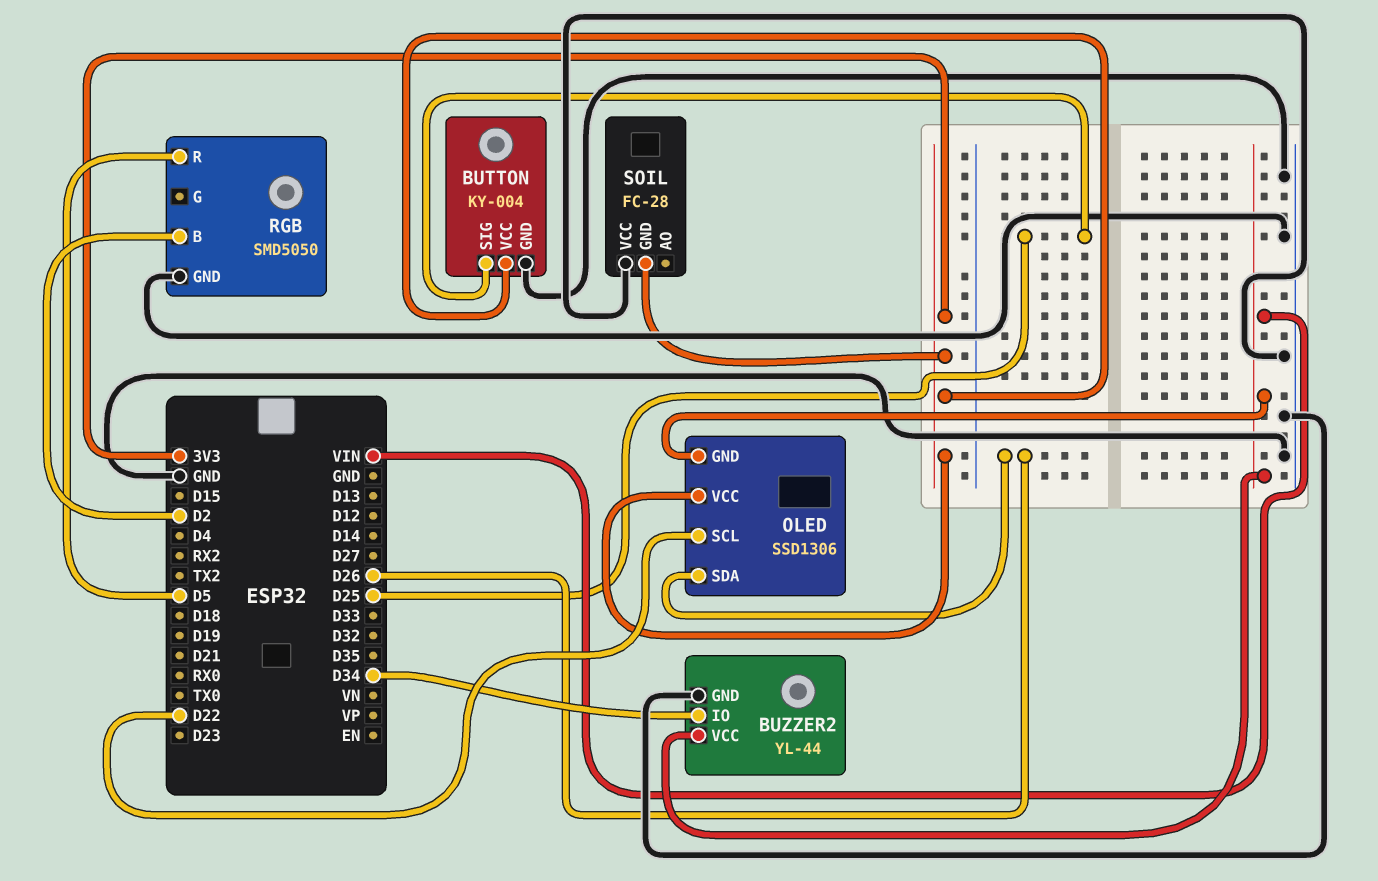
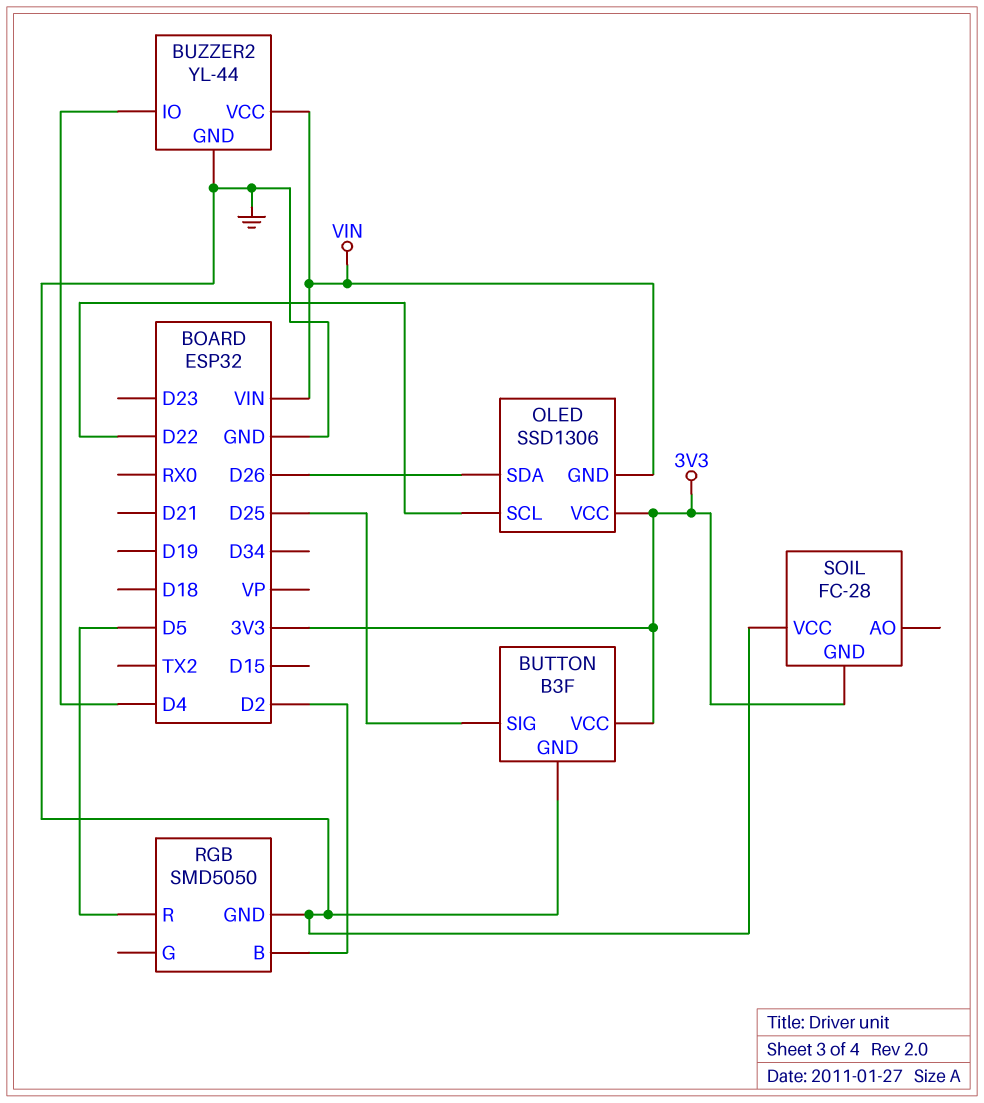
BUTTON: KY-004 -> B3F
BUZZER2 pin IO: D34 -> D4

